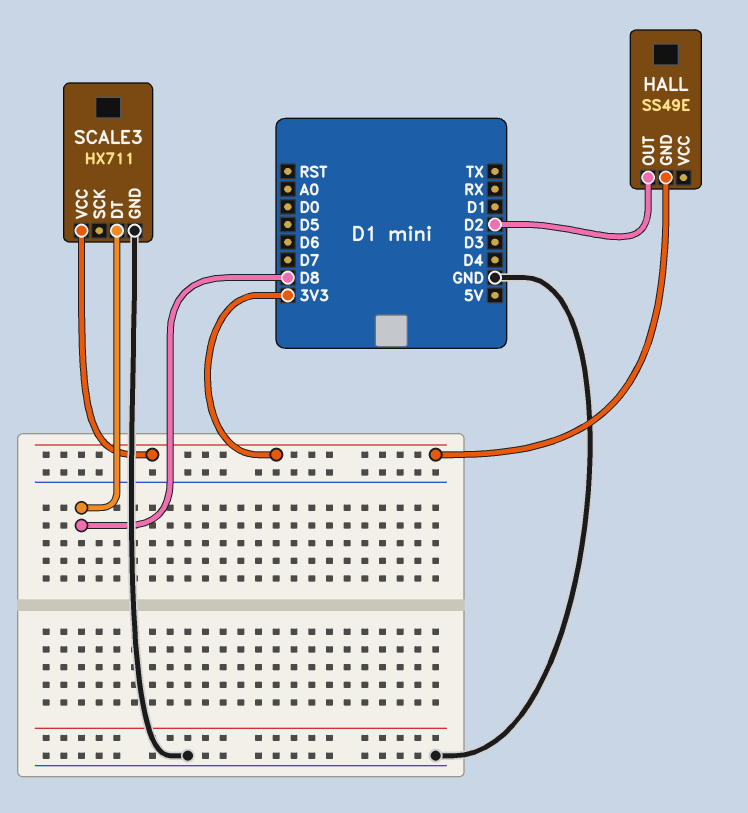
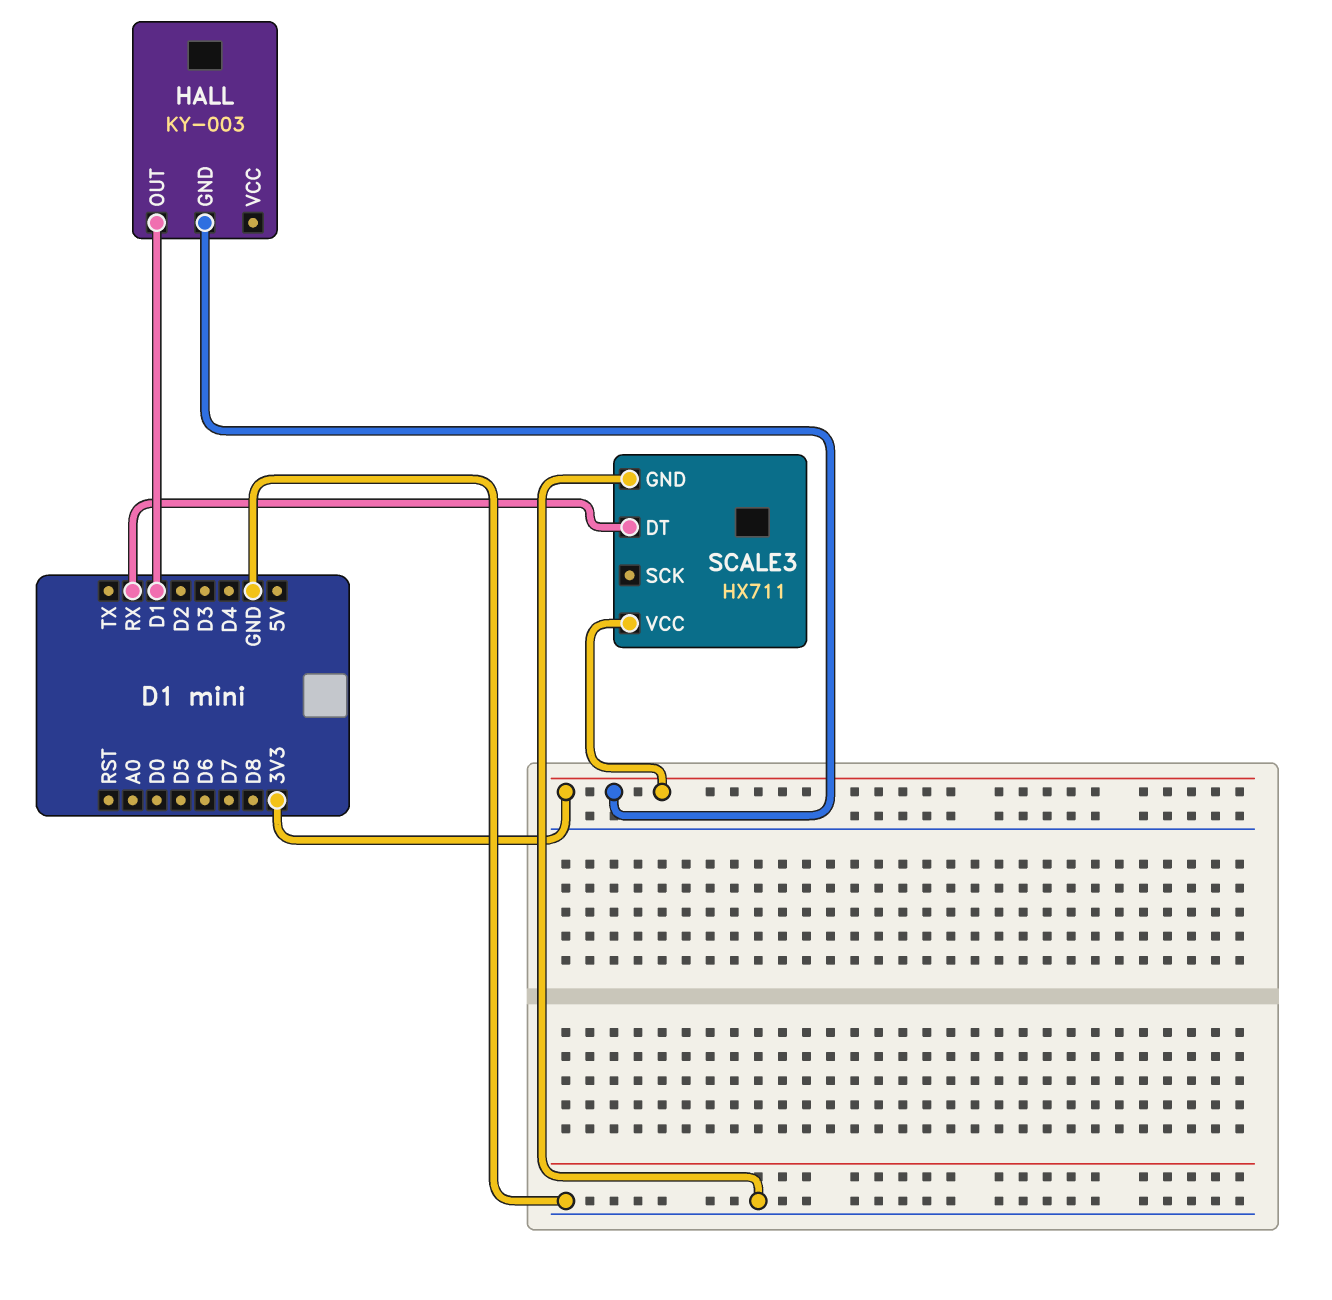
HALL: SS49E -> KY-003
HALL pin OUT: D2 -> D1
SCALE3 pin DT: D8 -> RX

